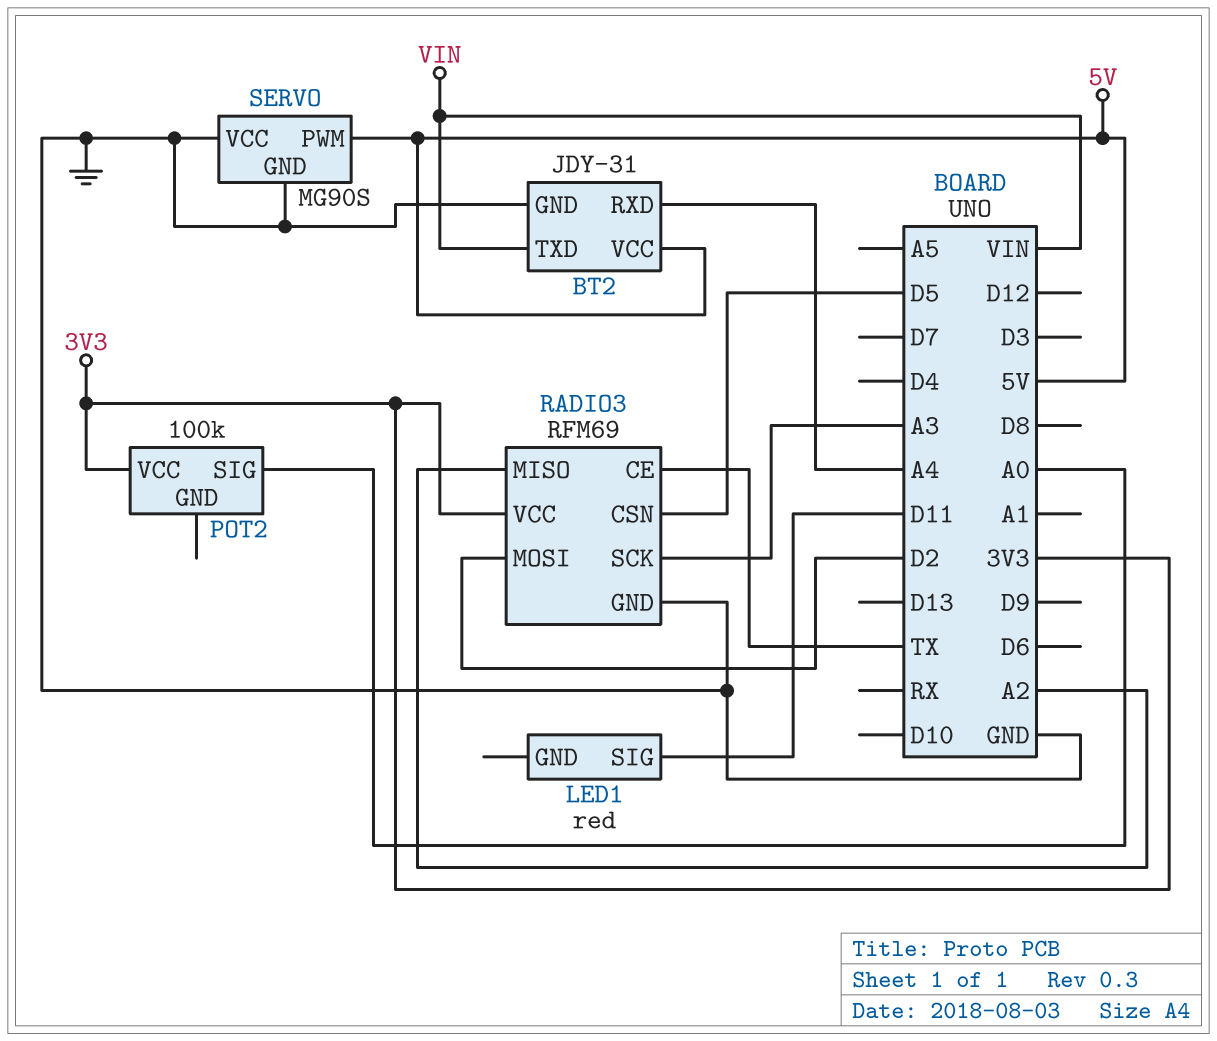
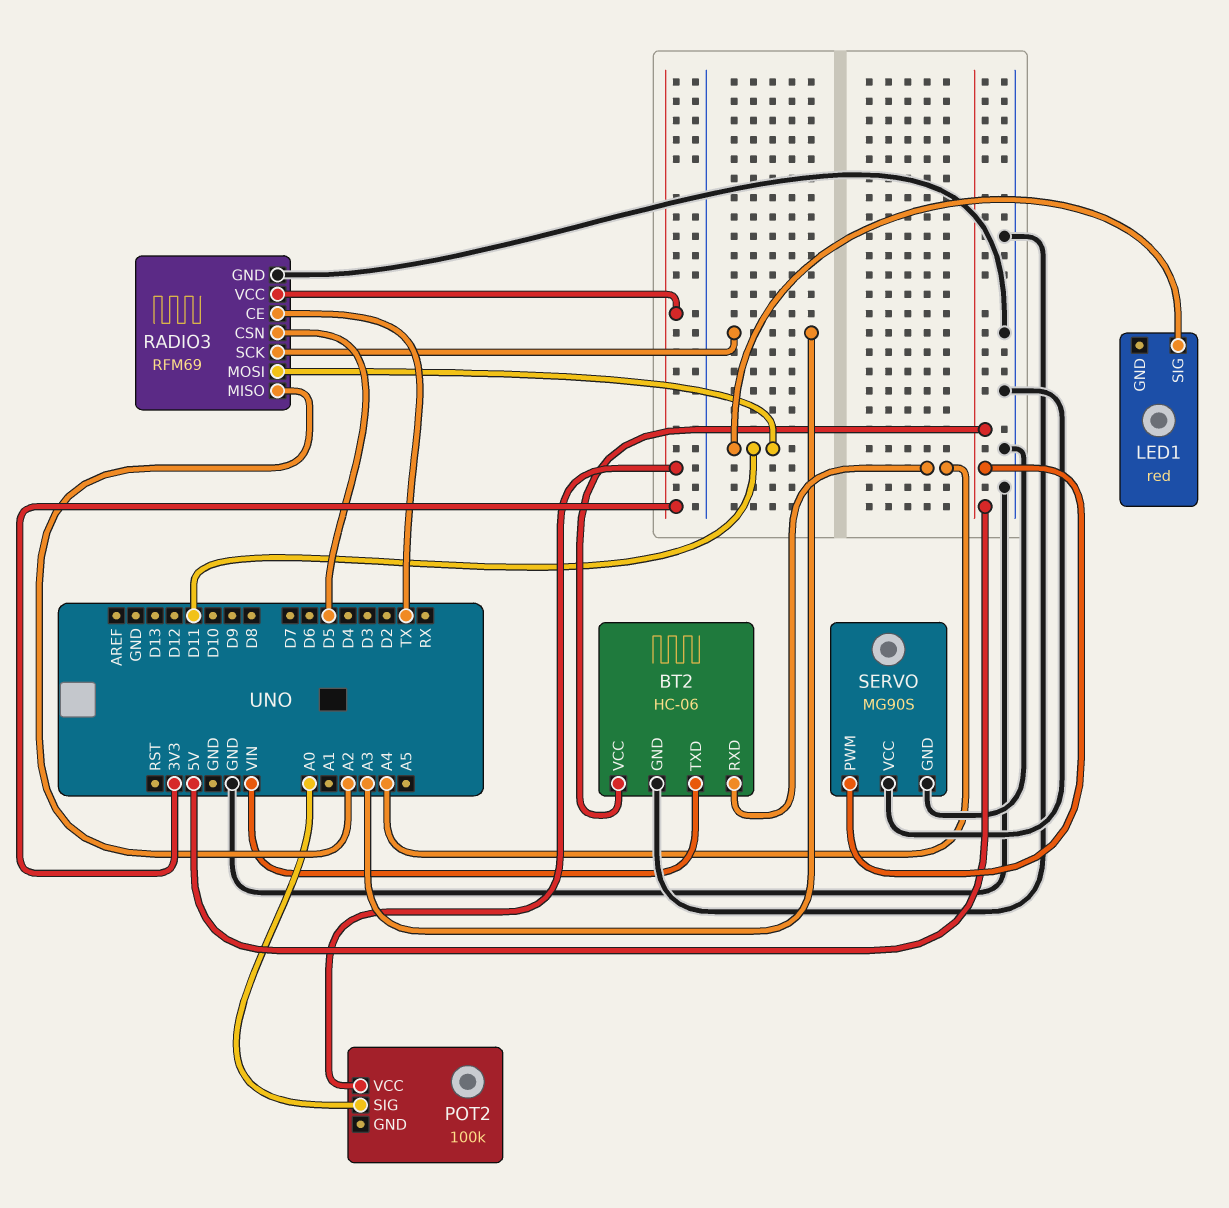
BT2: JDY-31 -> HC-06
RADIO3 pin MOSI: D2 -> D11

